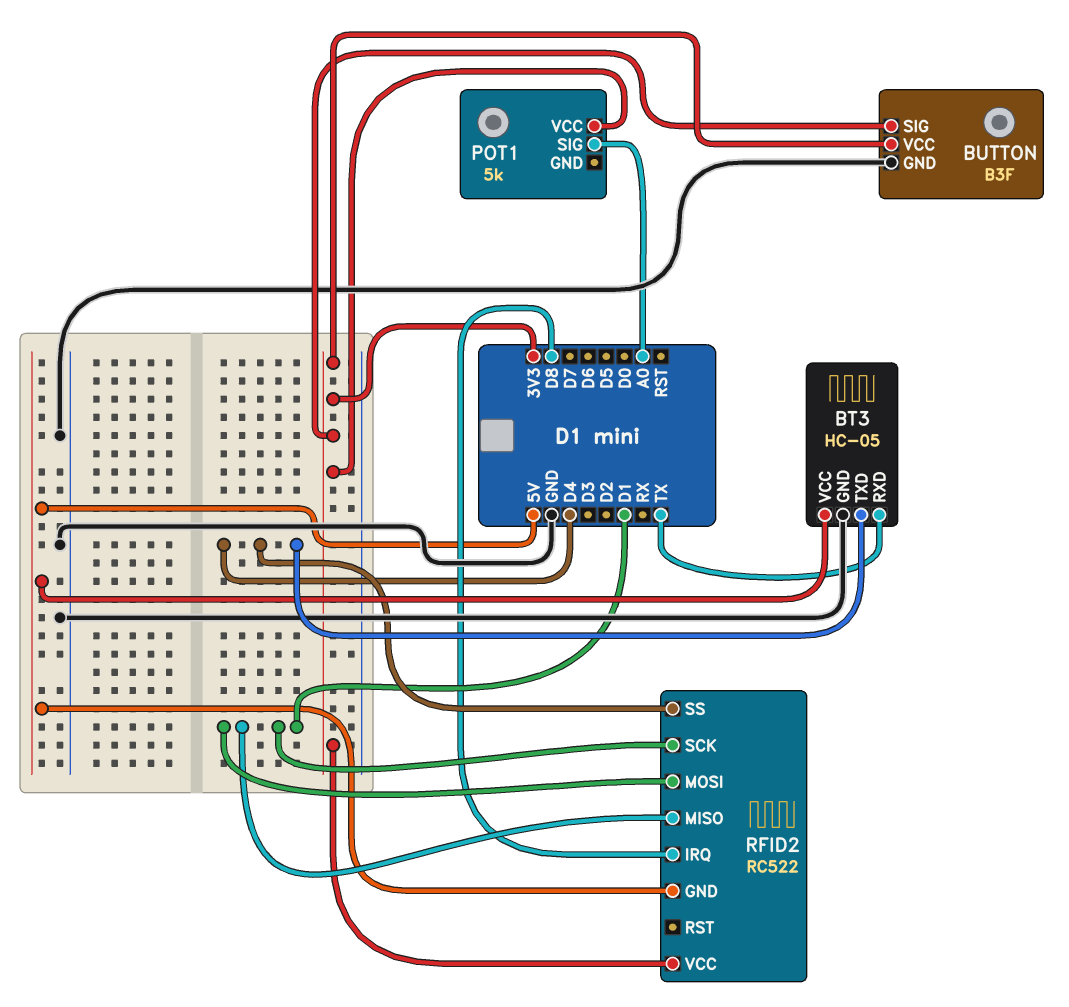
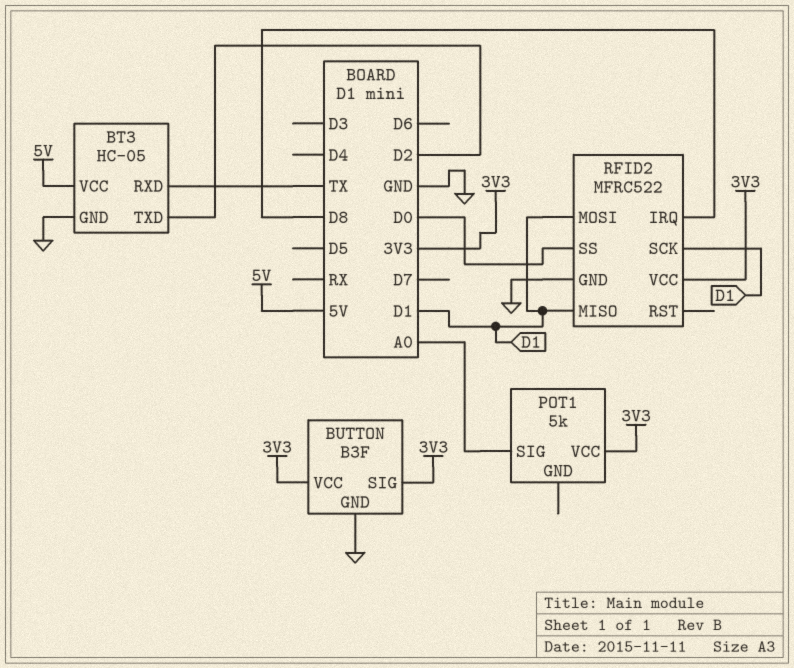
BT3 pin TXD: D4 -> D2
RFID2: RC522 -> MFRC522
RFID2 pin GND: 5V -> GND
RFID2 pin SS: D4 -> D0

